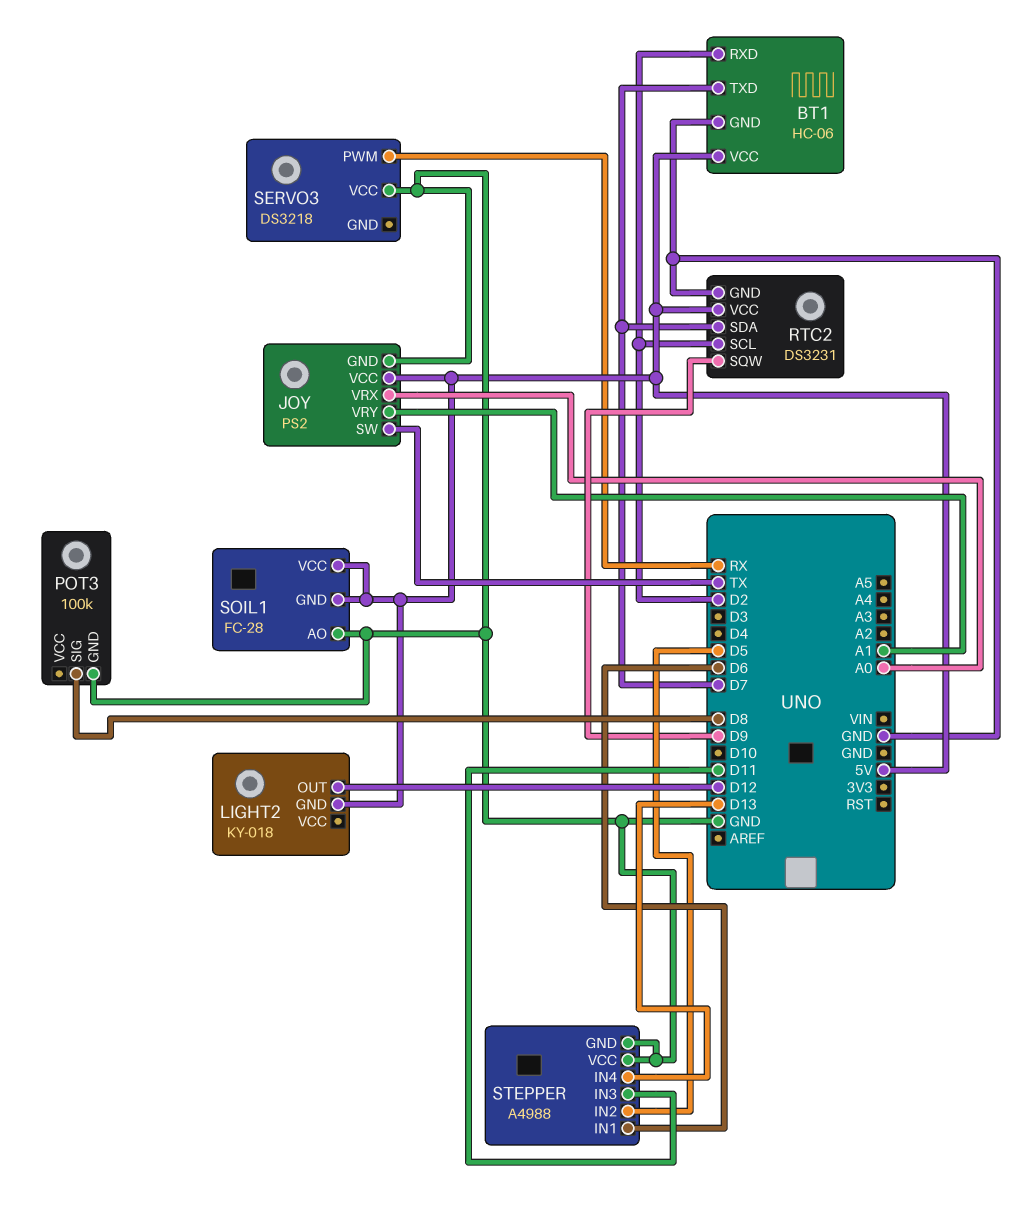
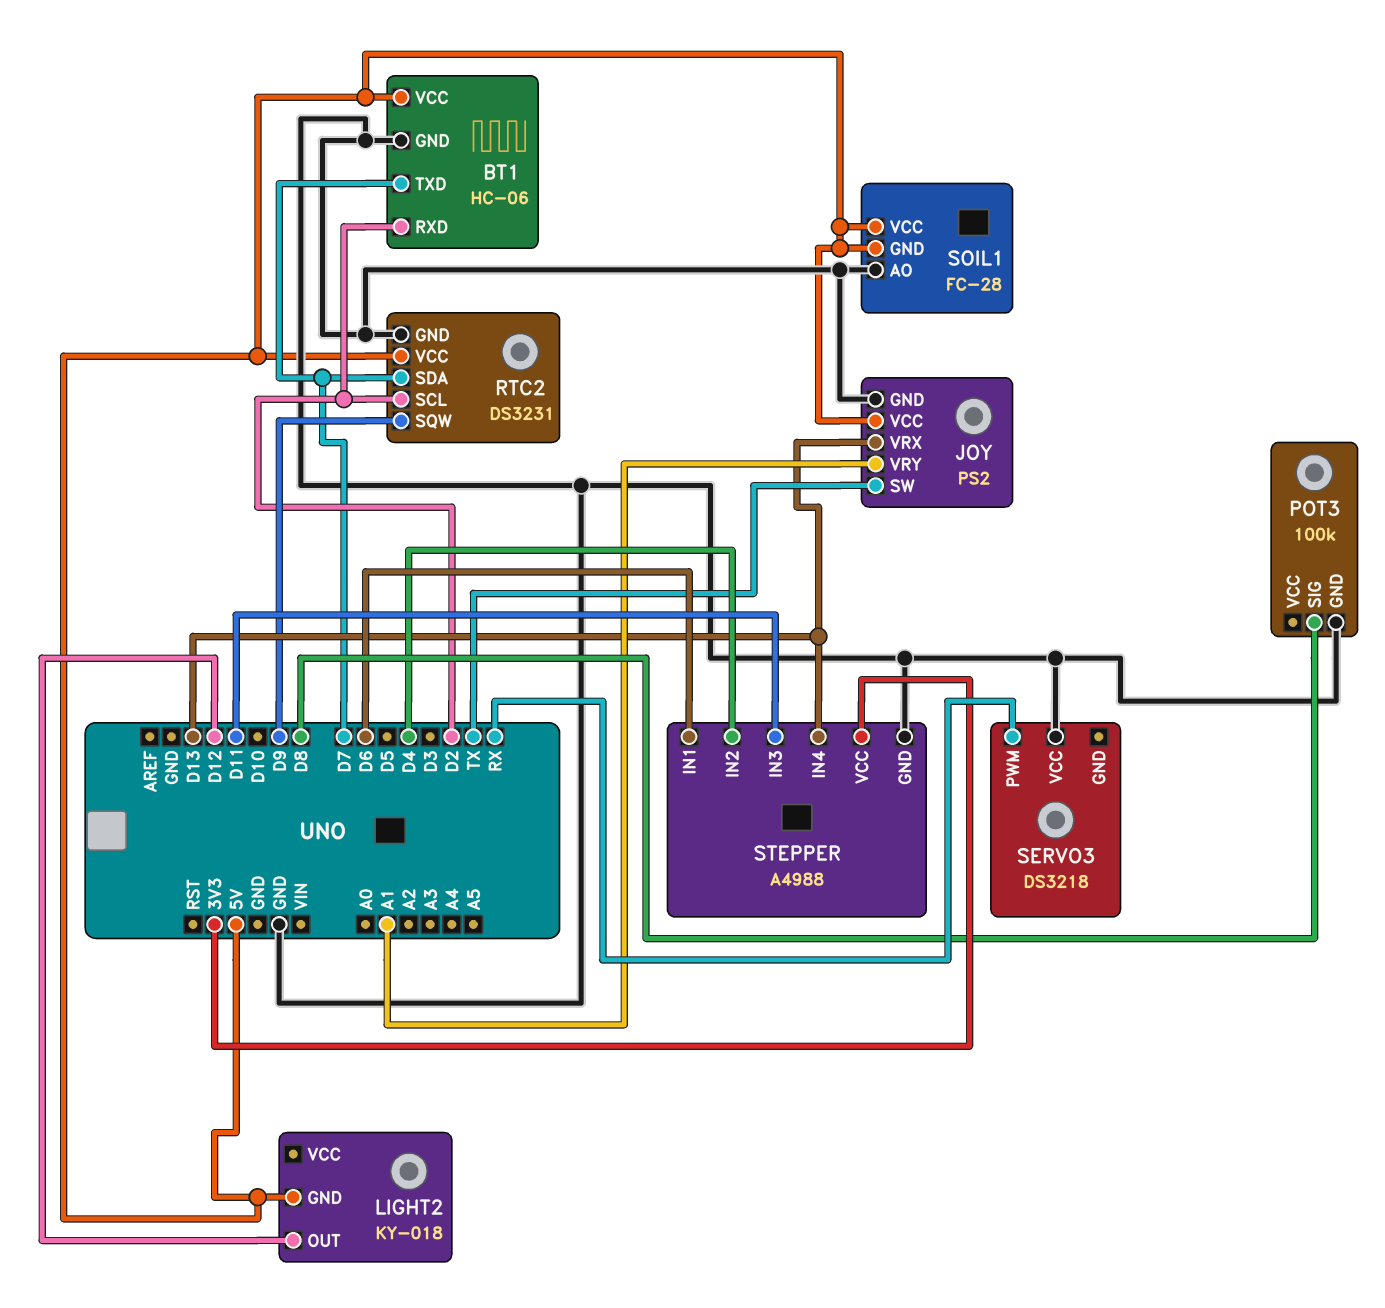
JOY pin VRX: A0 -> D13
STEPPER pin IN2: D5 -> D4
STEPPER pin VCC: GND -> 3V3

